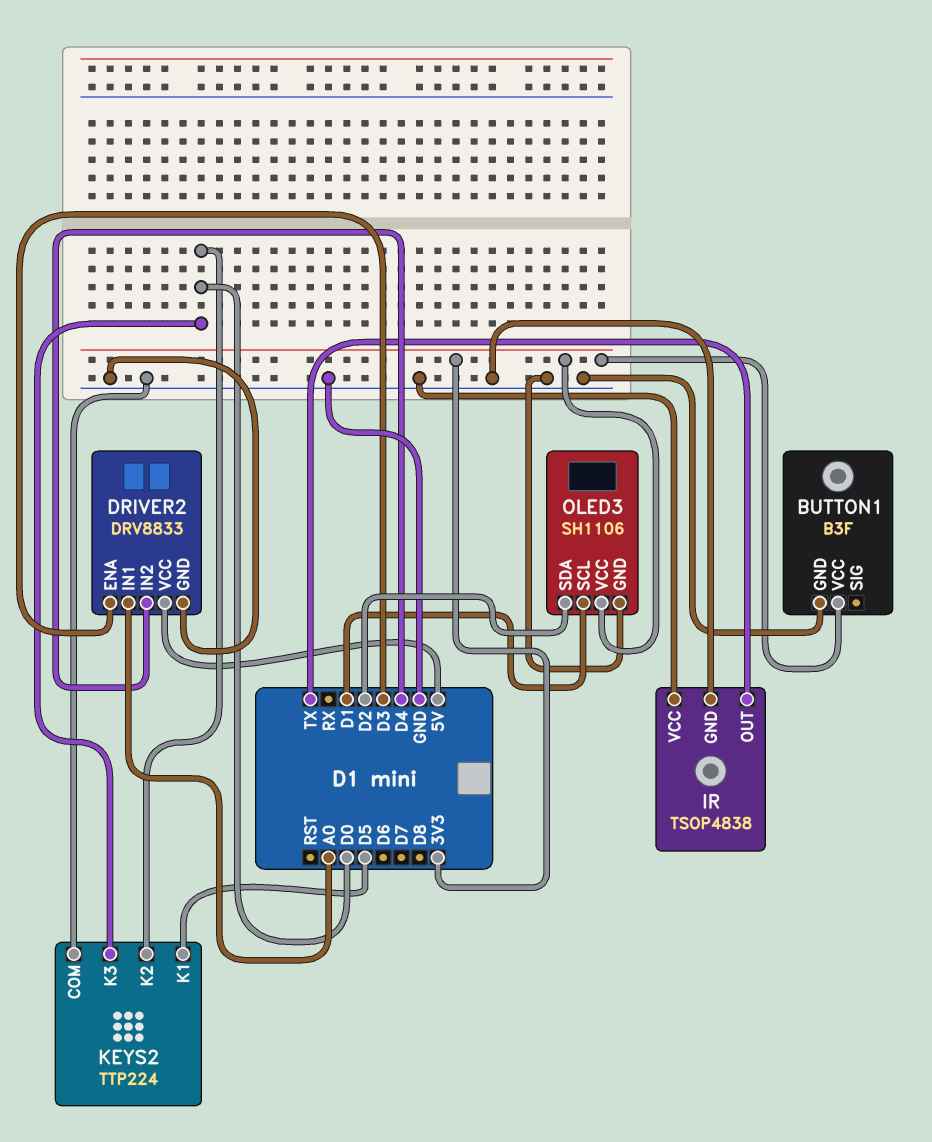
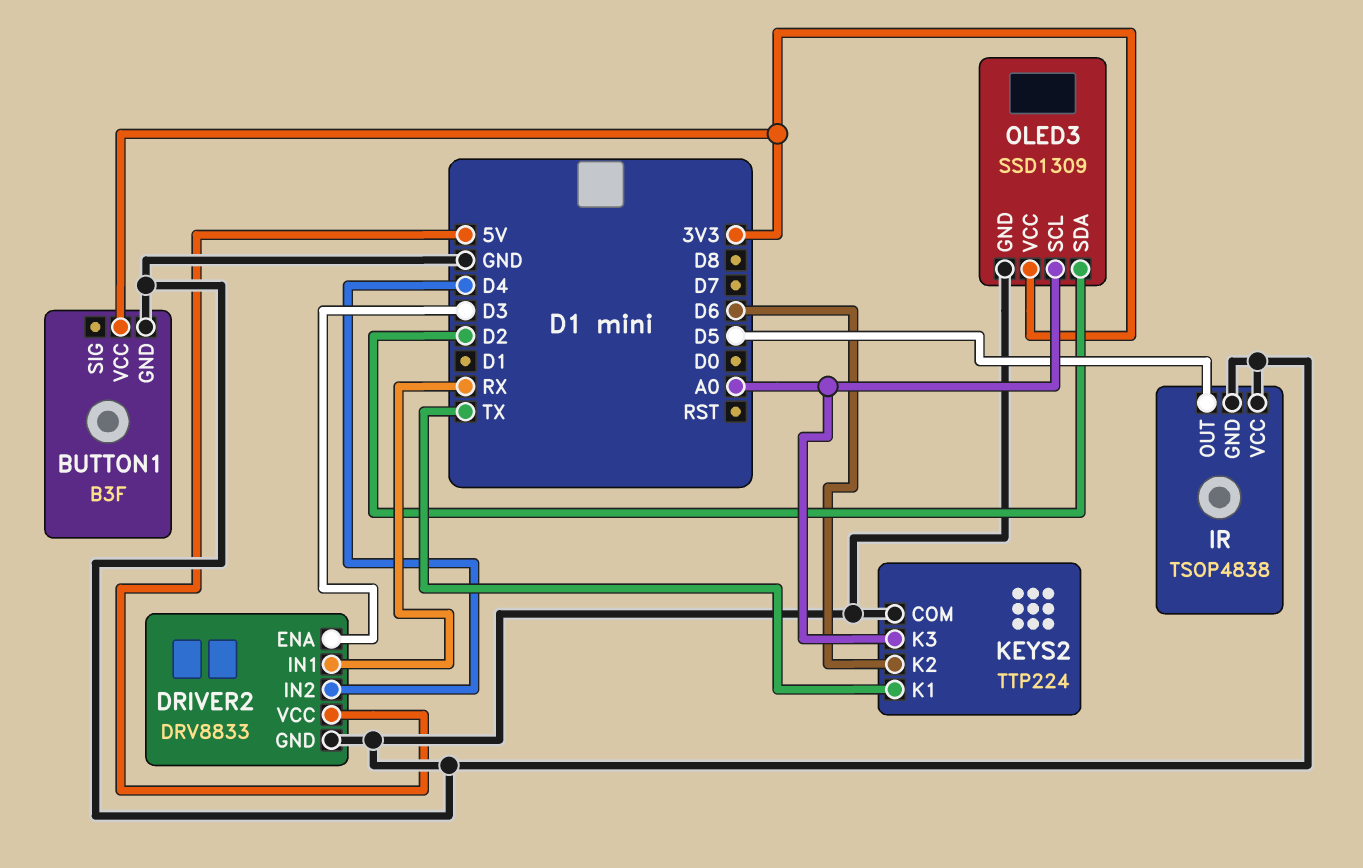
DRIVER2 pin IN1: A0 -> RX
IR pin OUT: TX -> D5
KEYS2 pin K1: D5 -> TX
KEYS2 pin K2: D0 -> D6
KEYS2 pin K3: D0 -> A0
OLED3: SH1106 -> SSD1309
OLED3 pin SCL: D1 -> A0

